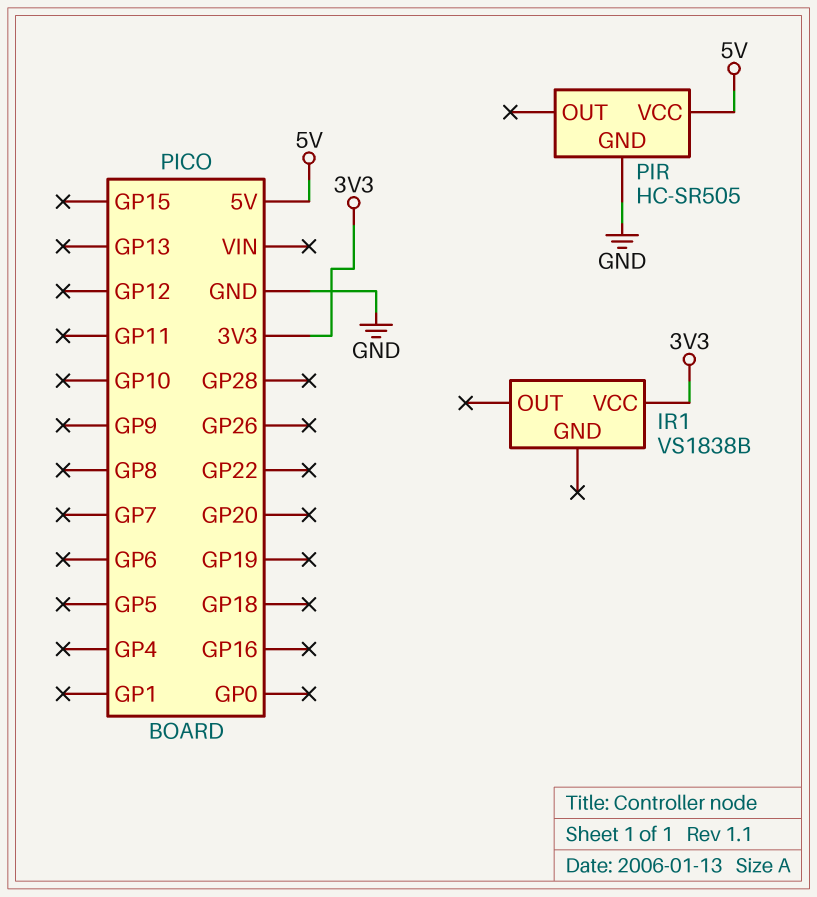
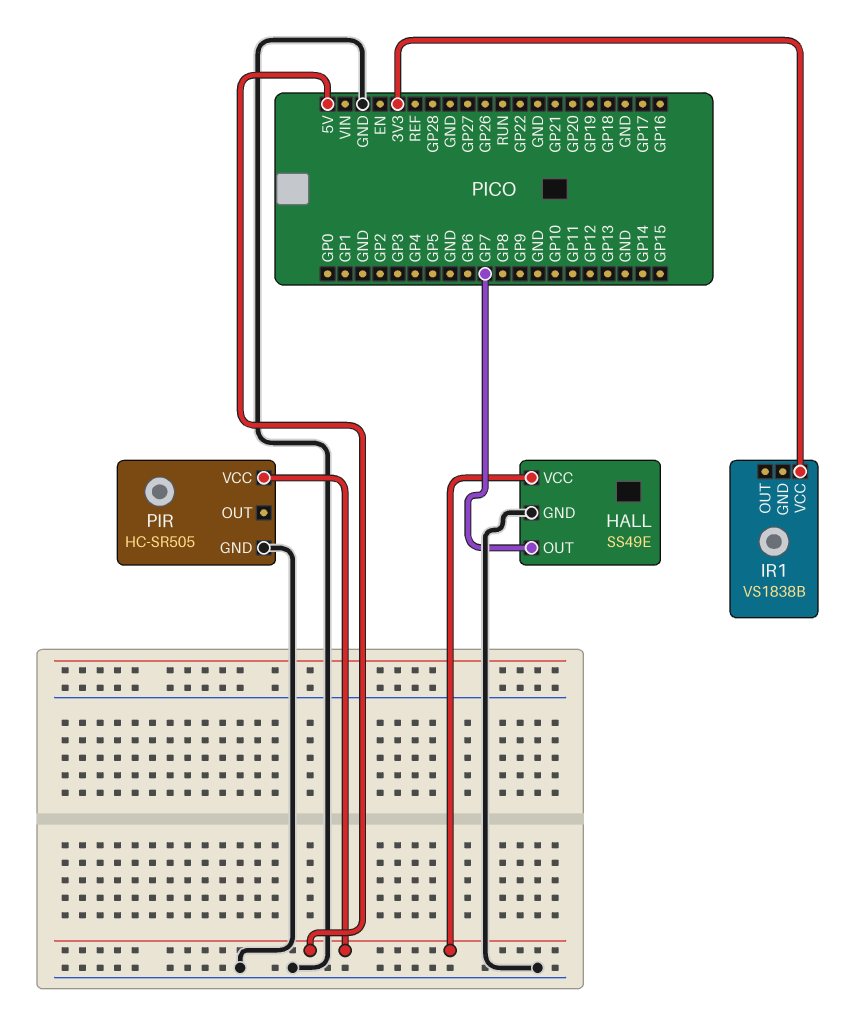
HALL: none -> SS49E
HALL pin GND: none -> GND
HALL pin OUT: none -> GP7
HALL pin VCC: none -> 5V

